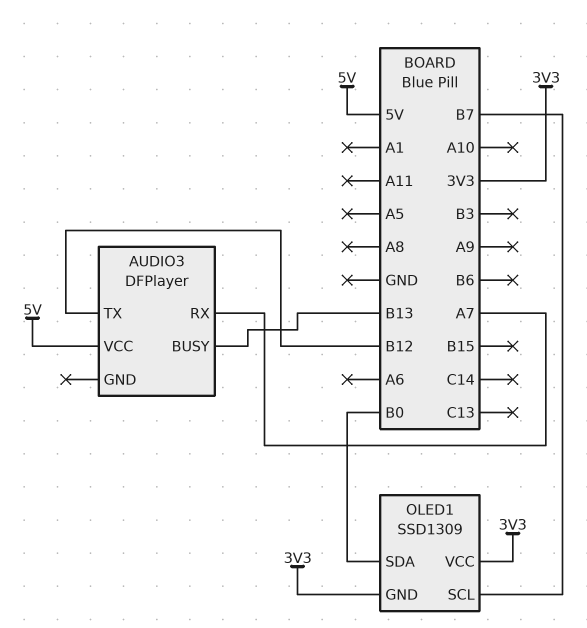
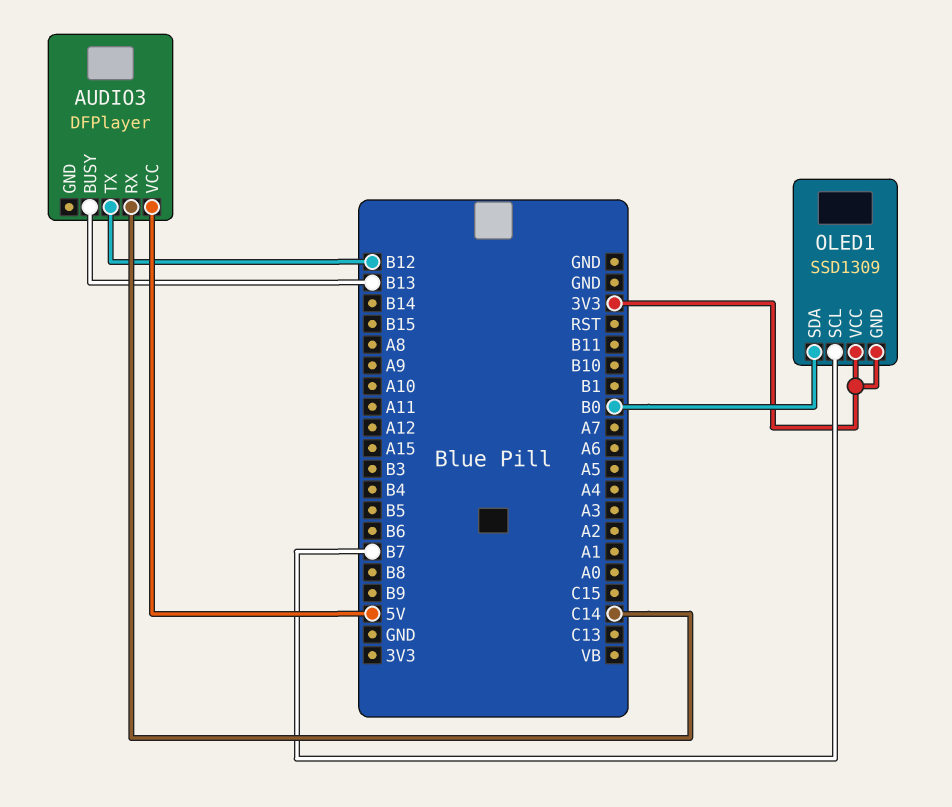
AUDIO3 pin RX: A7 -> C14

